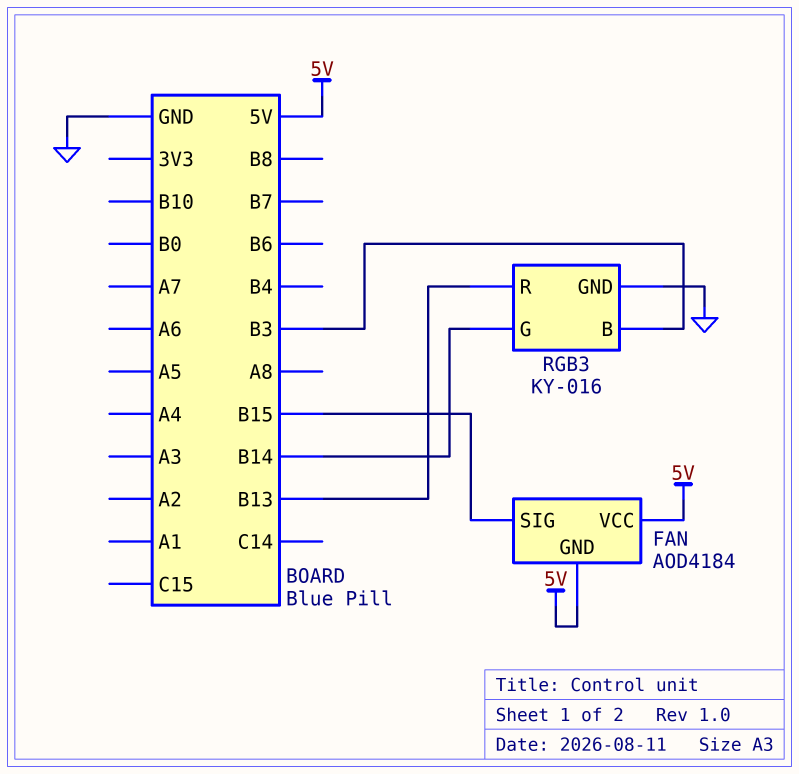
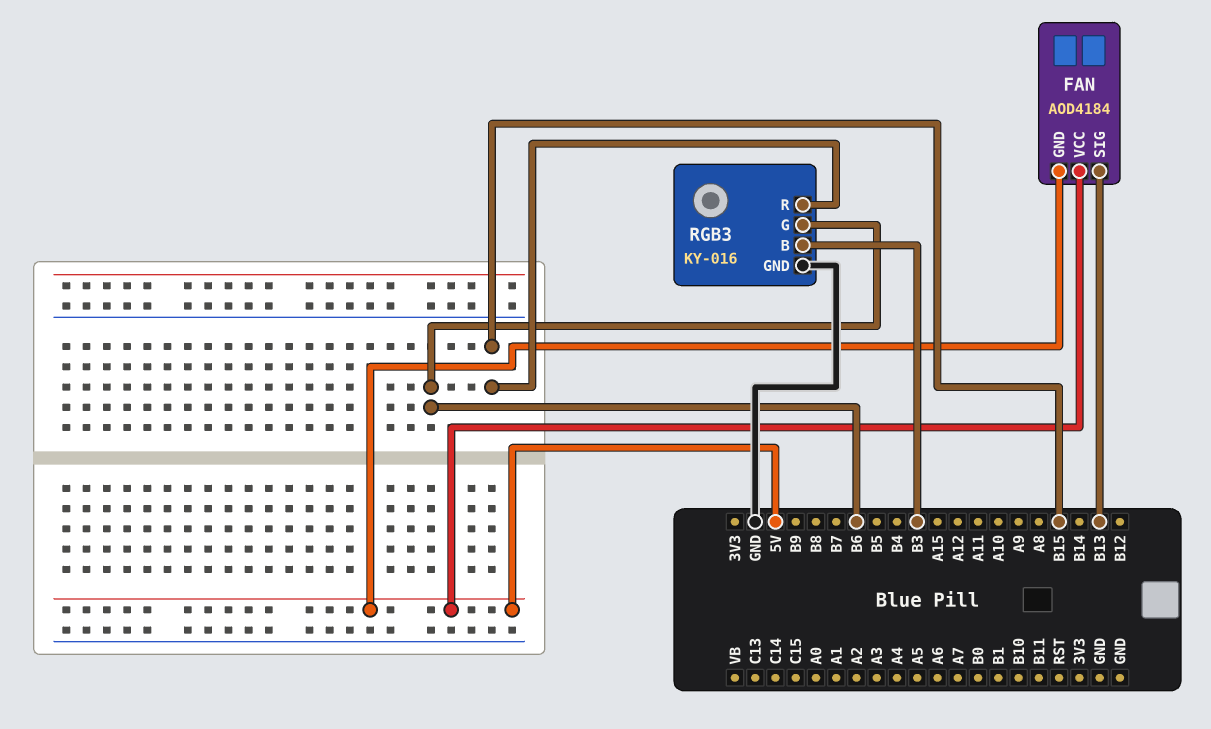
FAN pin SIG: B15 -> B13
RGB3 pin G: B14 -> B6
RGB3 pin R: B13 -> B15

